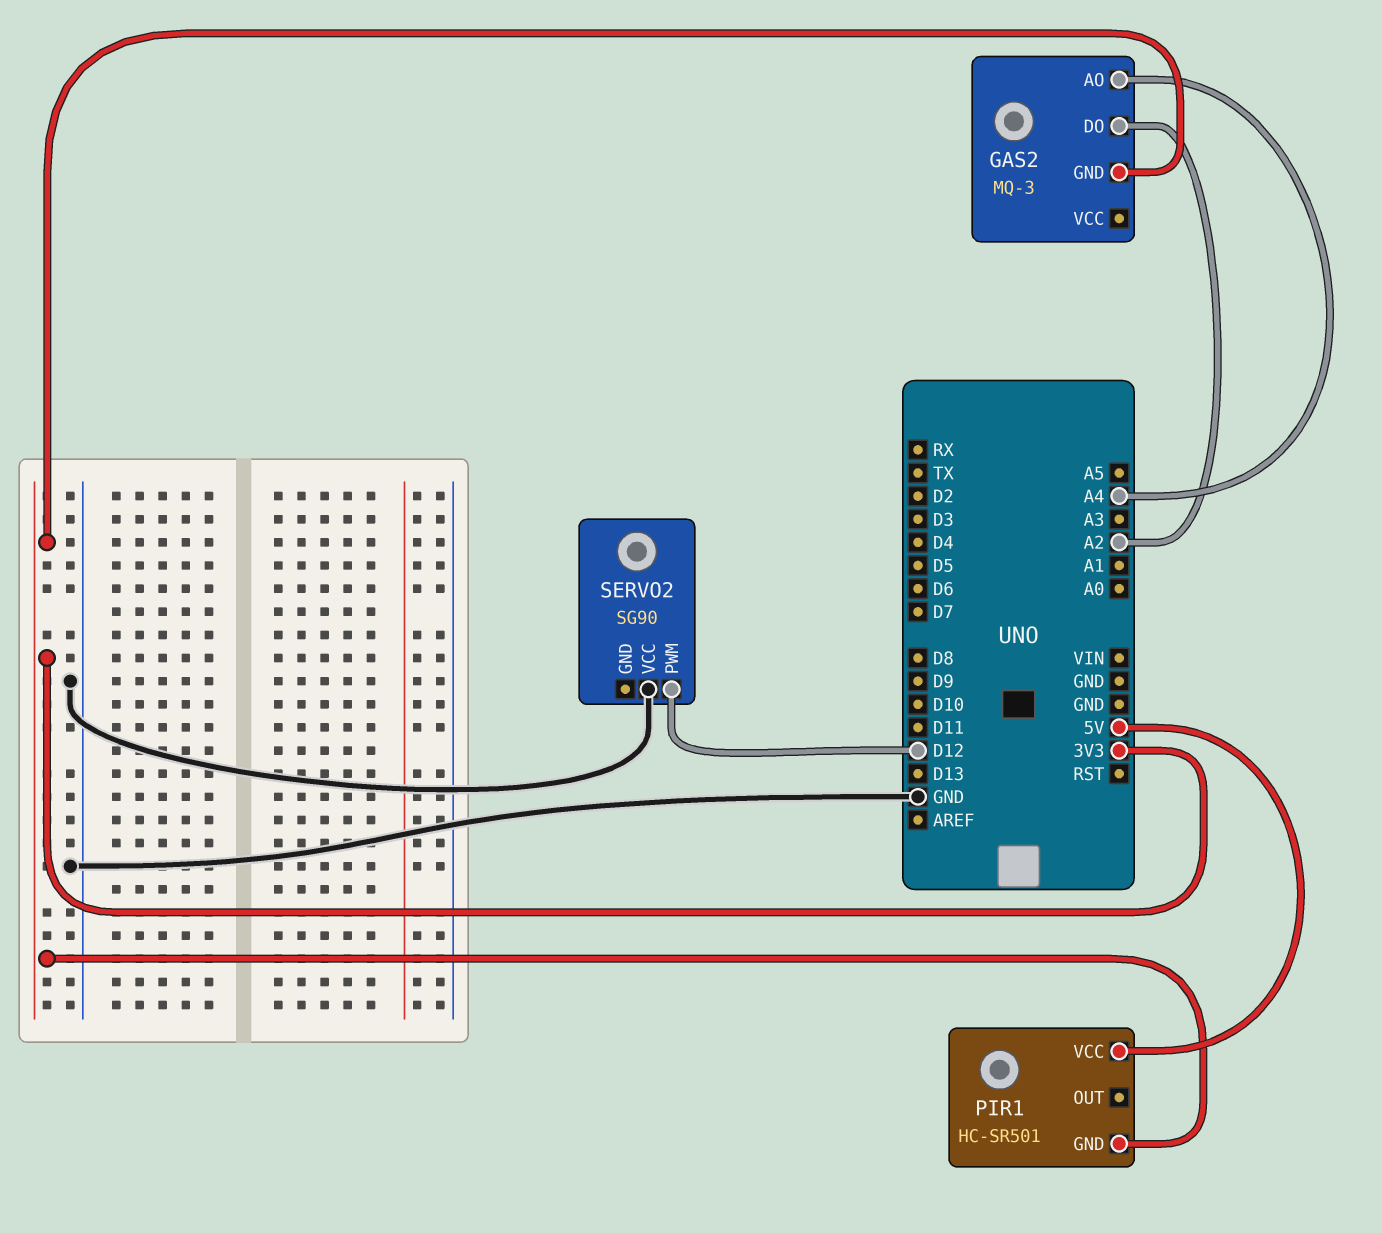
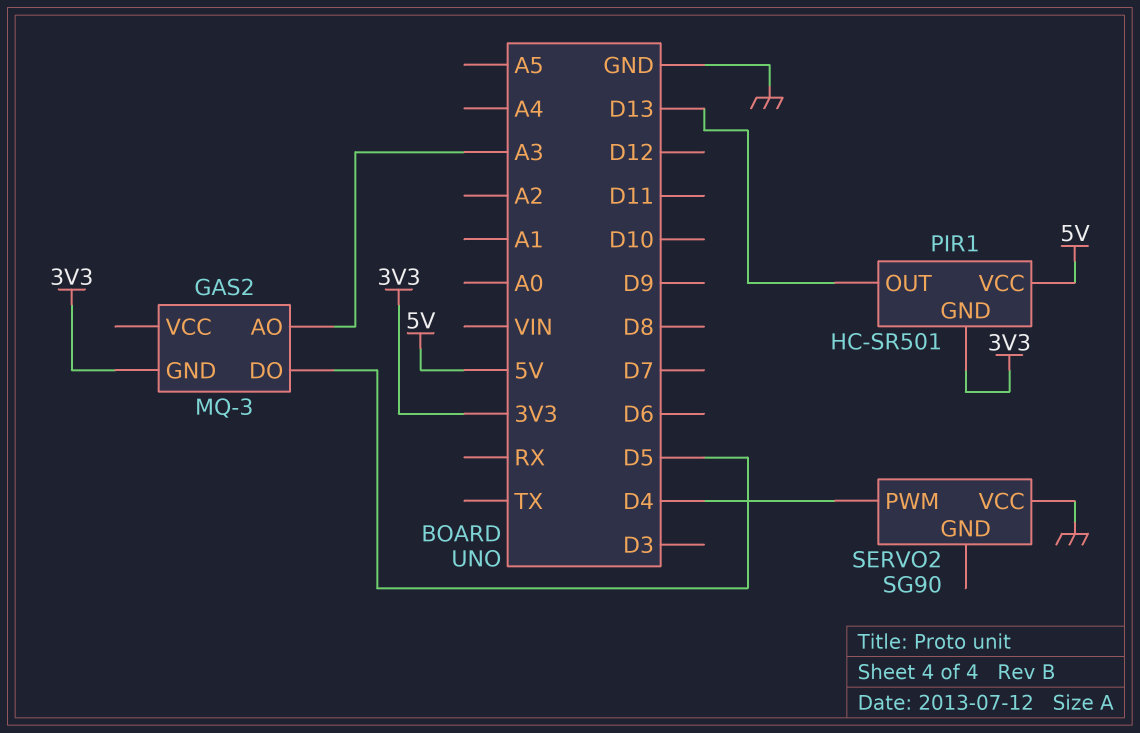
GAS2 pin AO: A4 -> A3
GAS2 pin DO: A2 -> D5
PIR1 pin OUT: none -> D13
SERVO2 pin PWM: D12 -> D4

